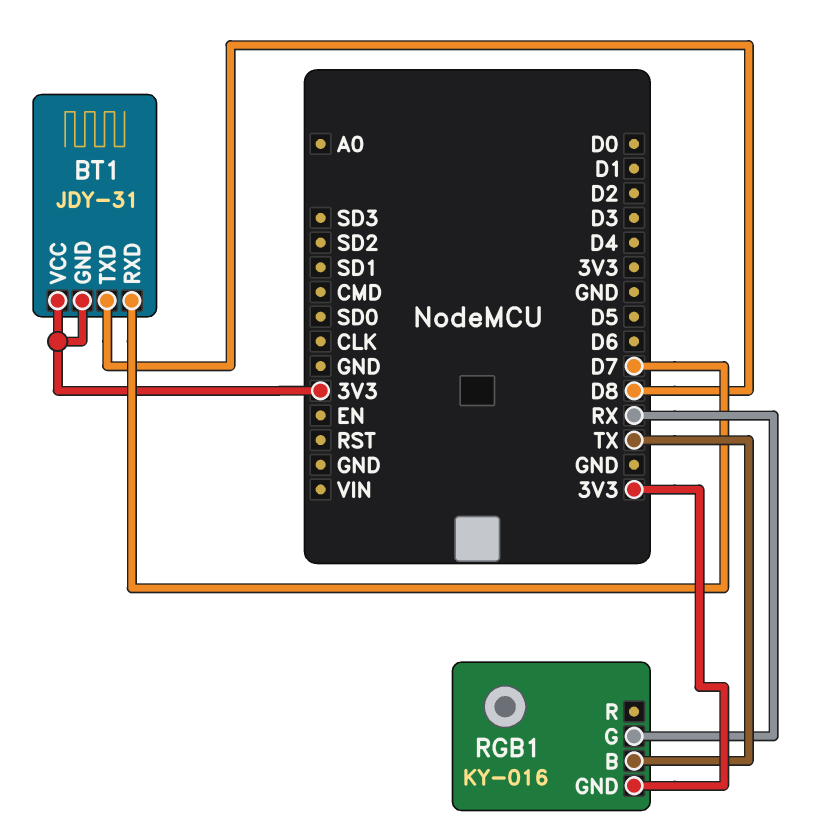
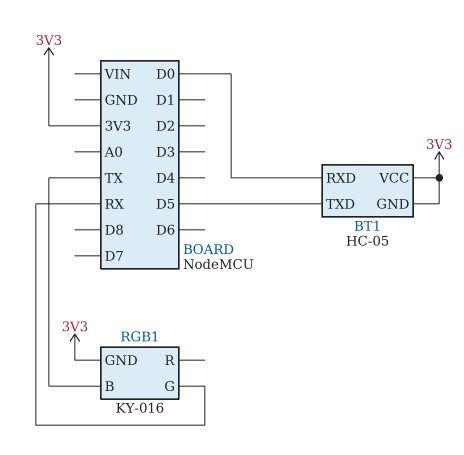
BT1: JDY-31 -> HC-05
BT1 pin RXD: D7 -> D0
BT1 pin TXD: D8 -> D5

